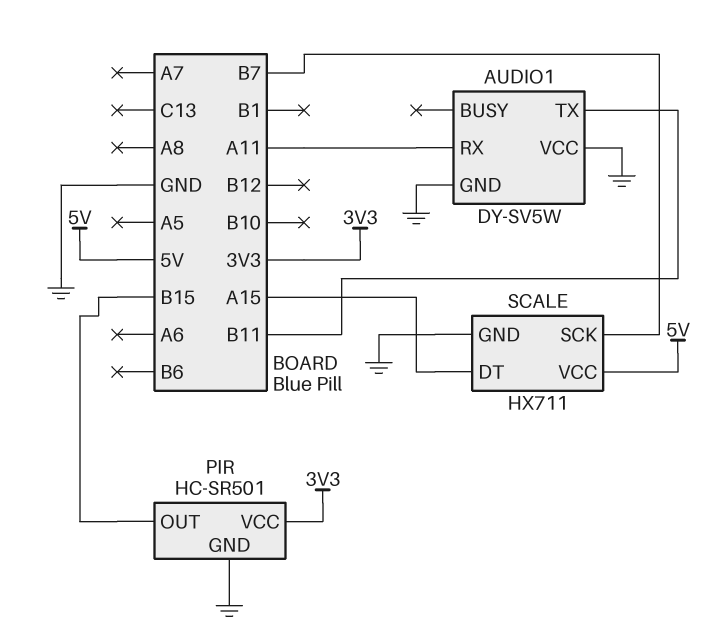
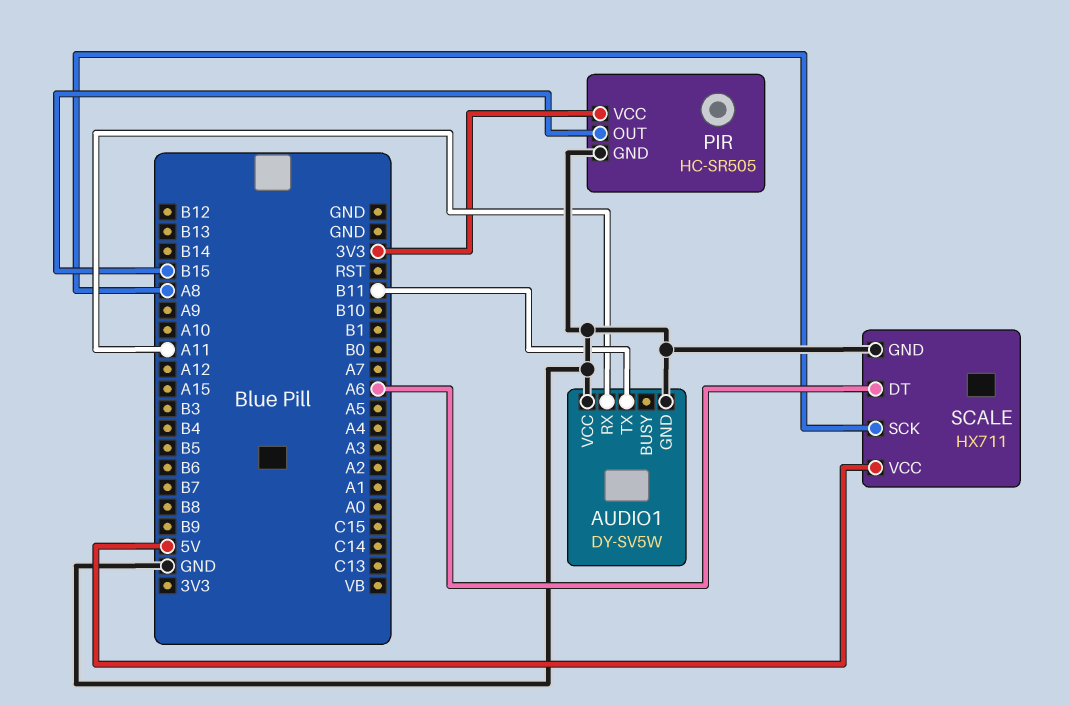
PIR: HC-SR501 -> HC-SR505
SCALE pin DT: A15 -> A6
SCALE pin SCK: B7 -> A8

